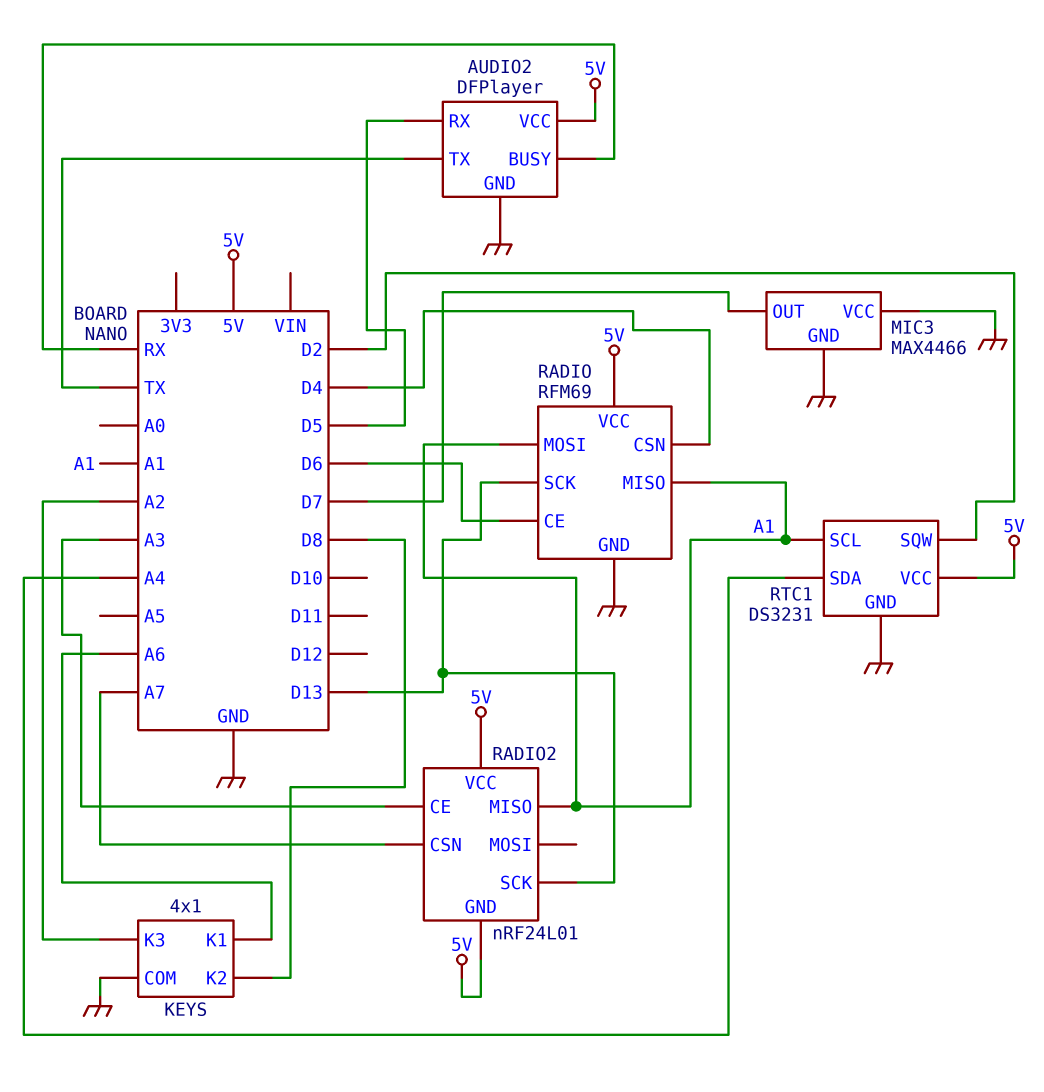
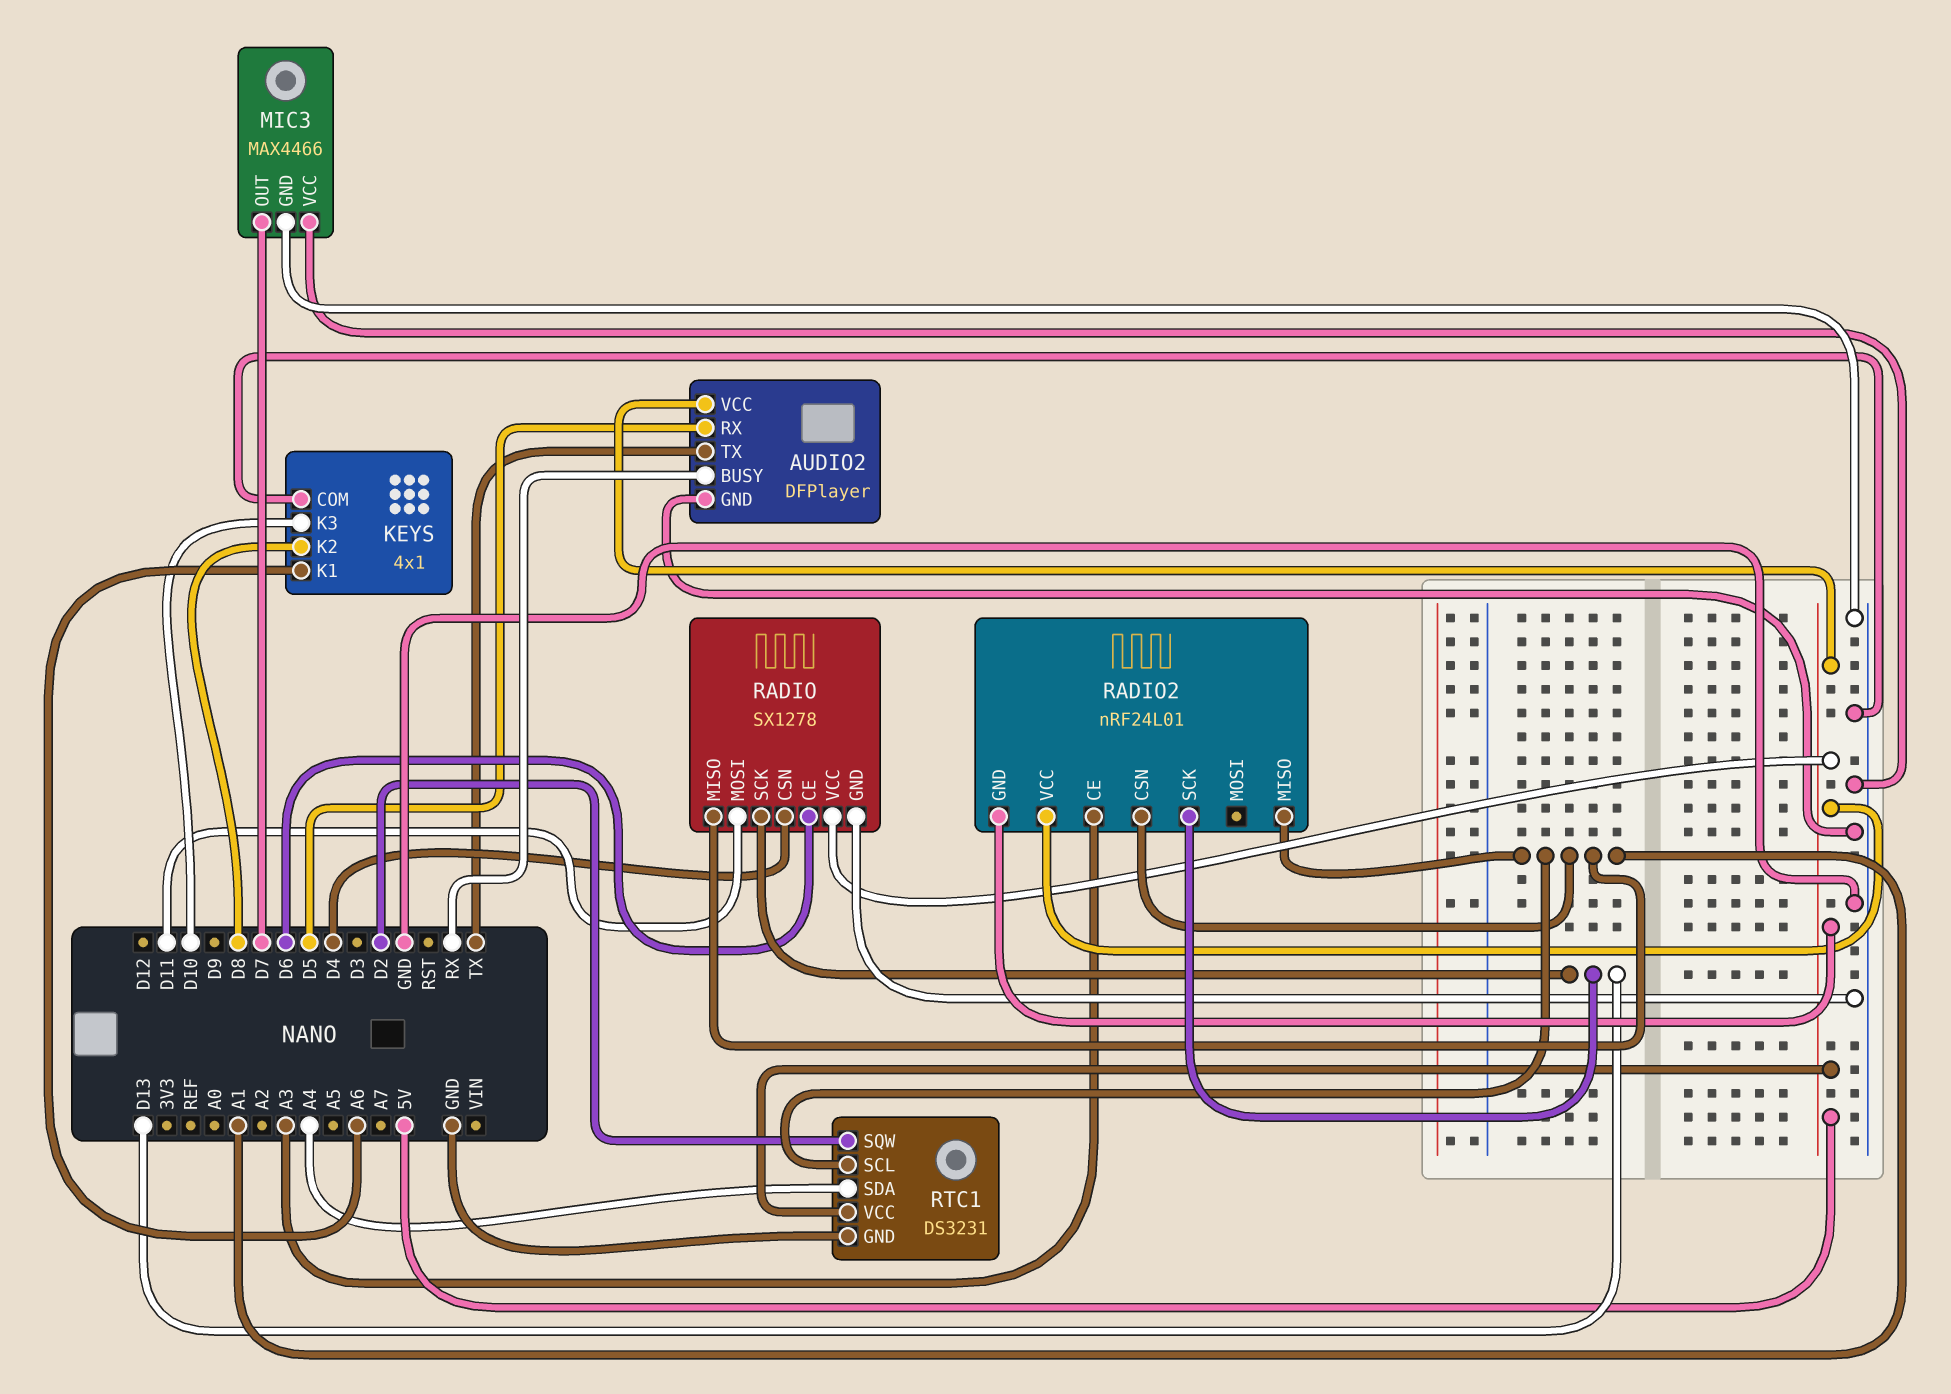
KEYS pin K3: A2 -> D10
RADIO: RFM69 -> SX1278
RADIO pin MOSI: A1 -> D11
RADIO2 pin CSN: A7 -> A1

